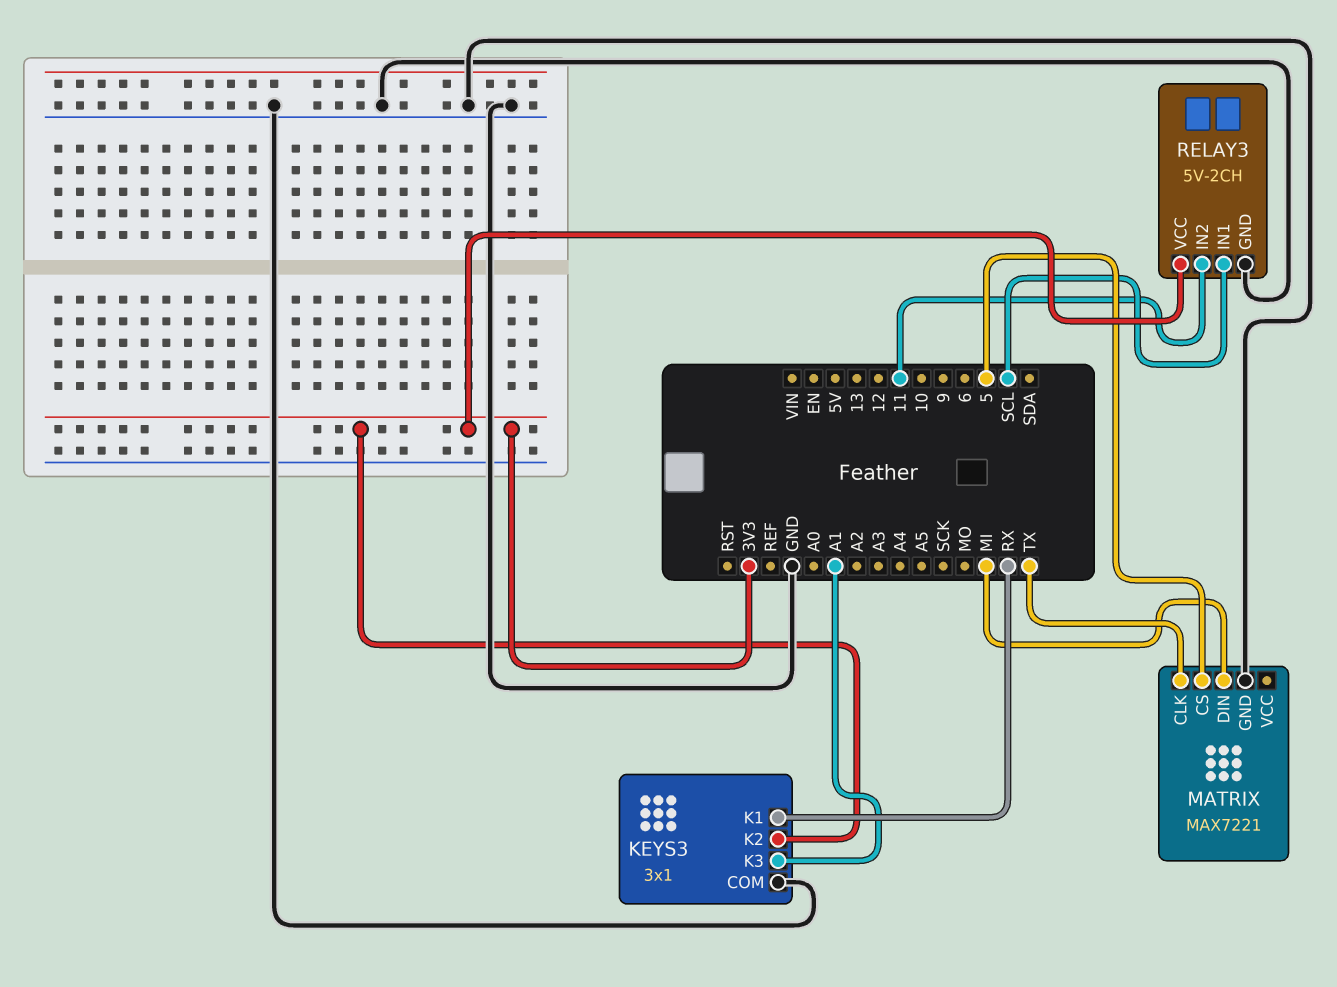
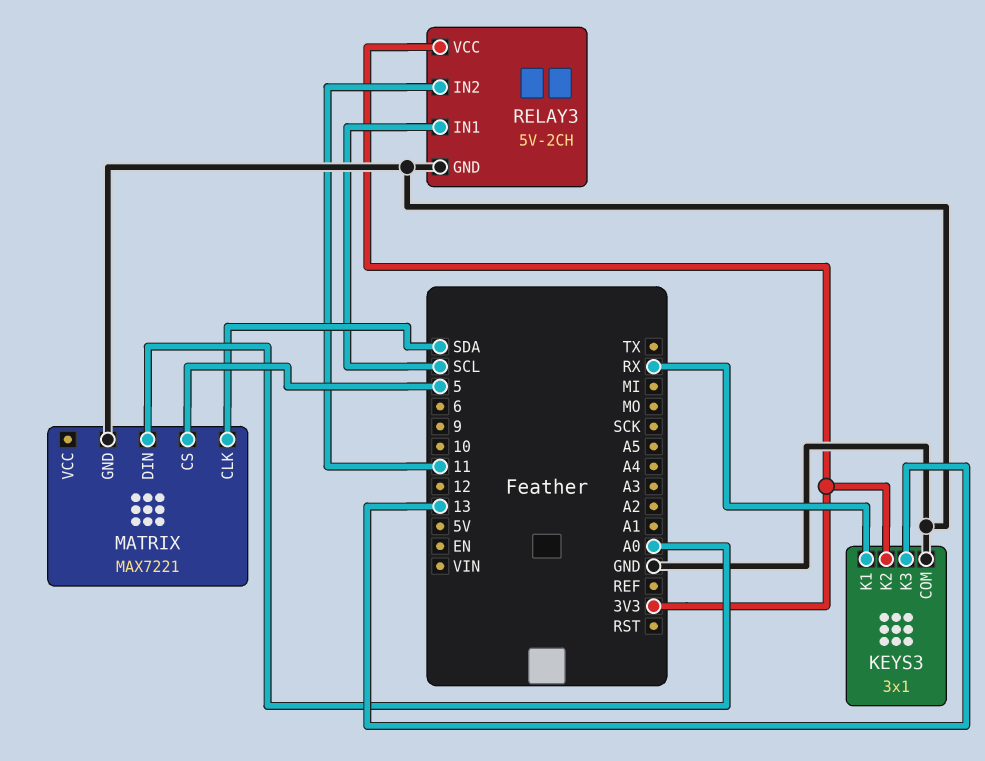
KEYS3 pin K3: A1 -> 13
MATRIX pin CLK: TX -> SDA
MATRIX pin DIN: MI -> A0

